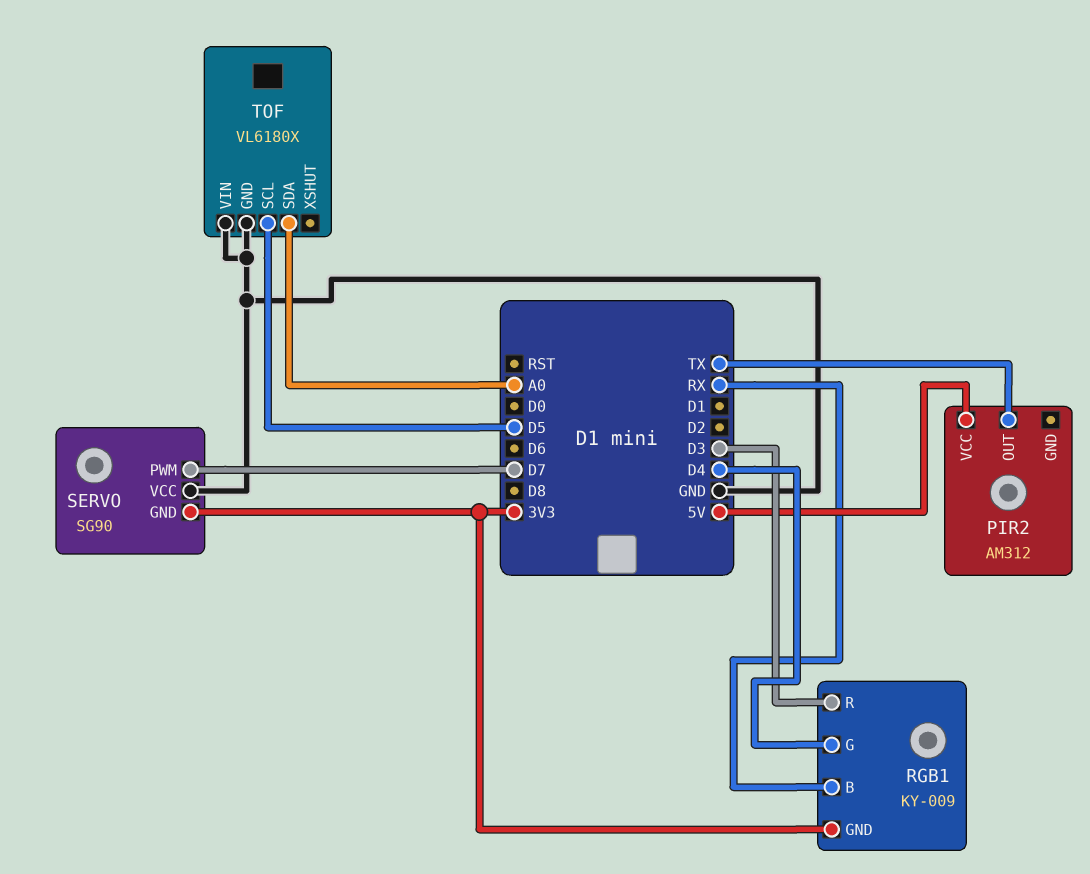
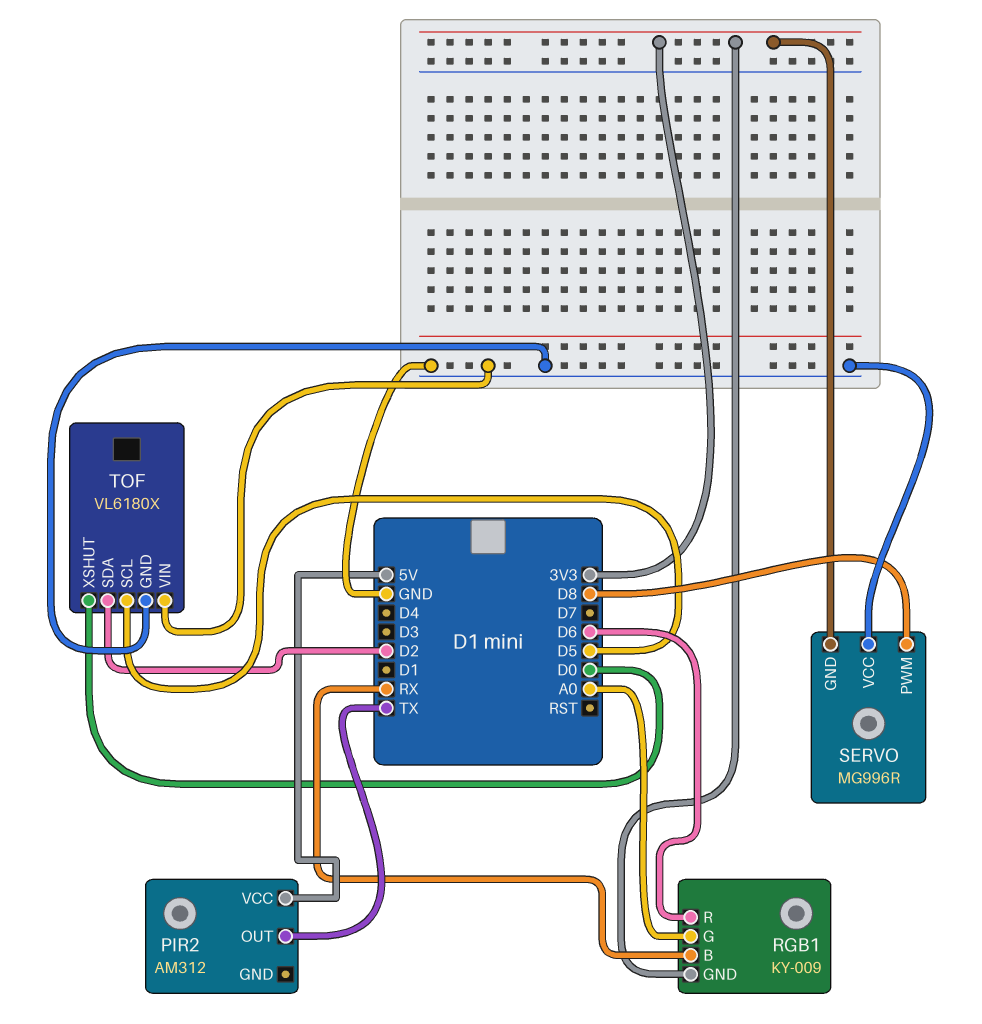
RGB1 pin G: D4 -> A0
RGB1 pin R: D3 -> D6
SERVO: SG90 -> MG996R
SERVO pin PWM: D7 -> D8
TOF pin SDA: A0 -> D2
TOF pin XSHUT: none -> D0

